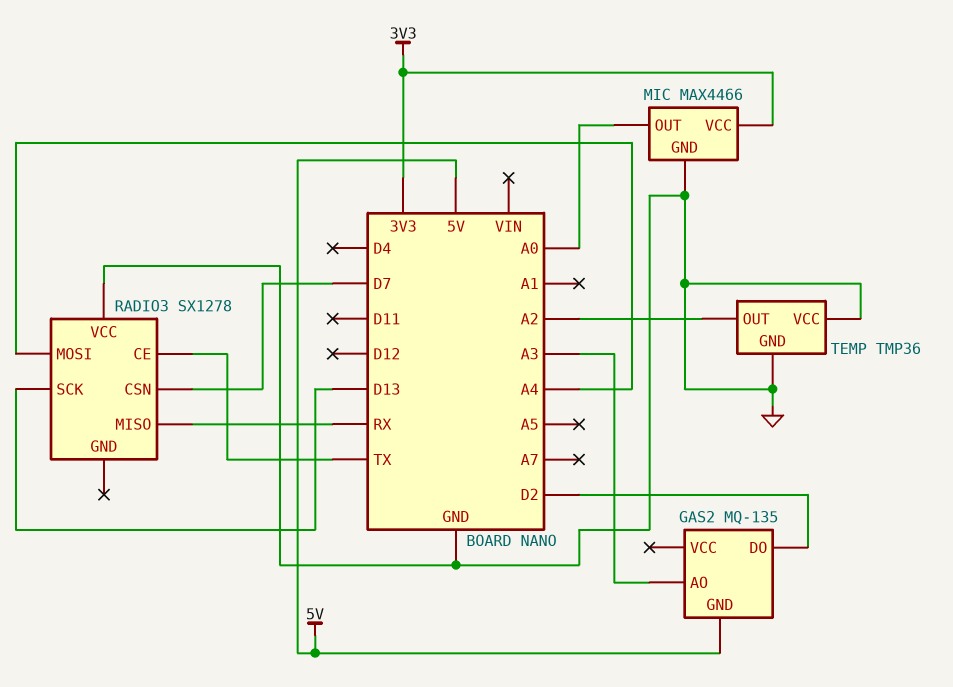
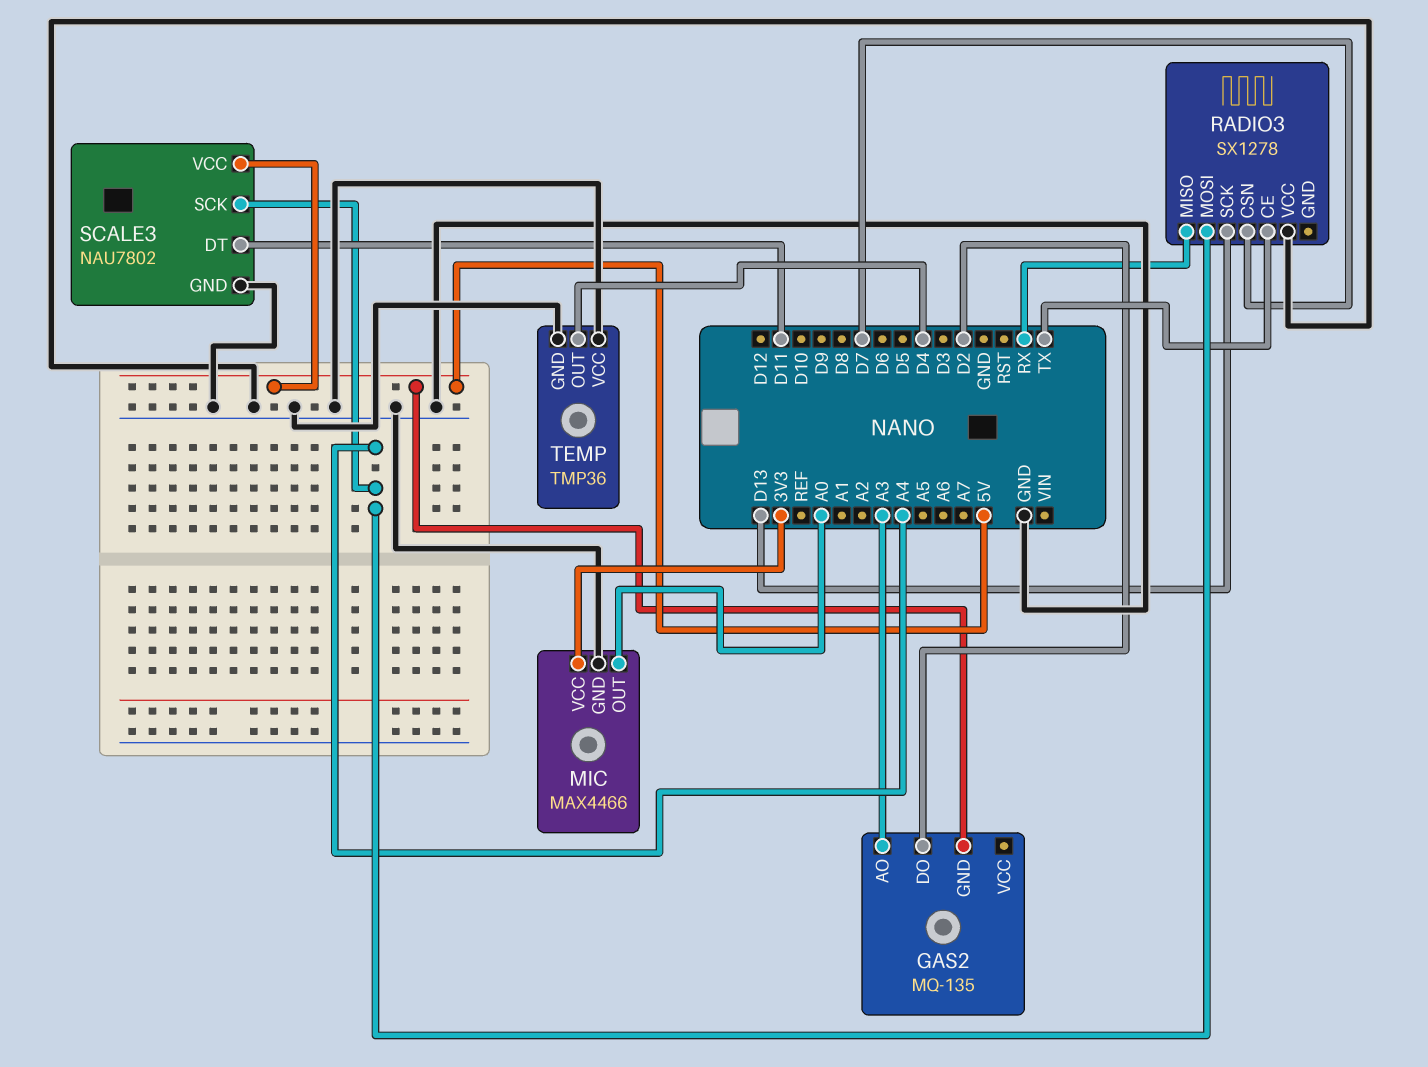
SCALE3: none -> NAU7802
SCALE3 pin DT: none -> D11
SCALE3 pin GND: none -> GND
SCALE3 pin SCK: none -> A4
SCALE3 pin VCC: none -> 5V
TEMP pin OUT: A2 -> D4

